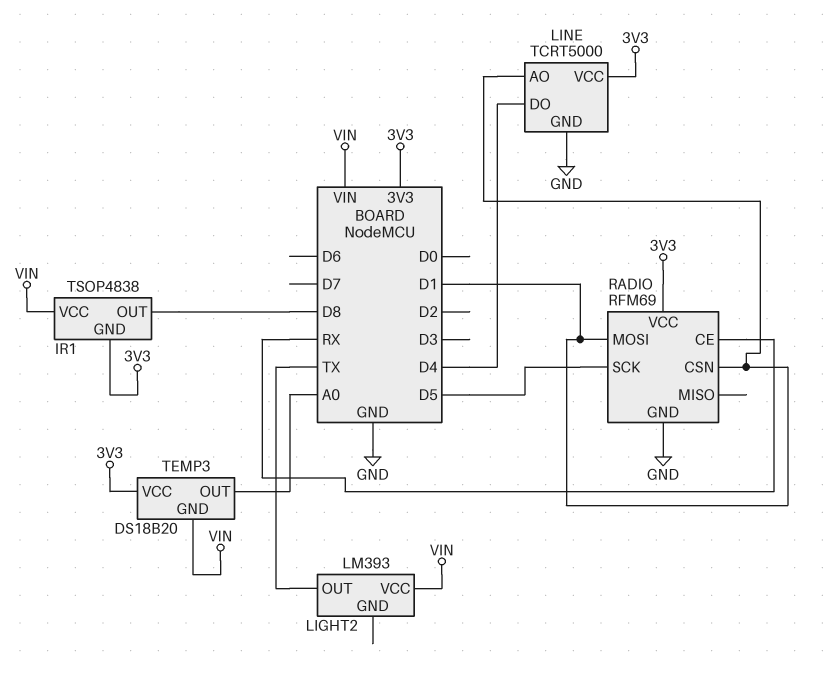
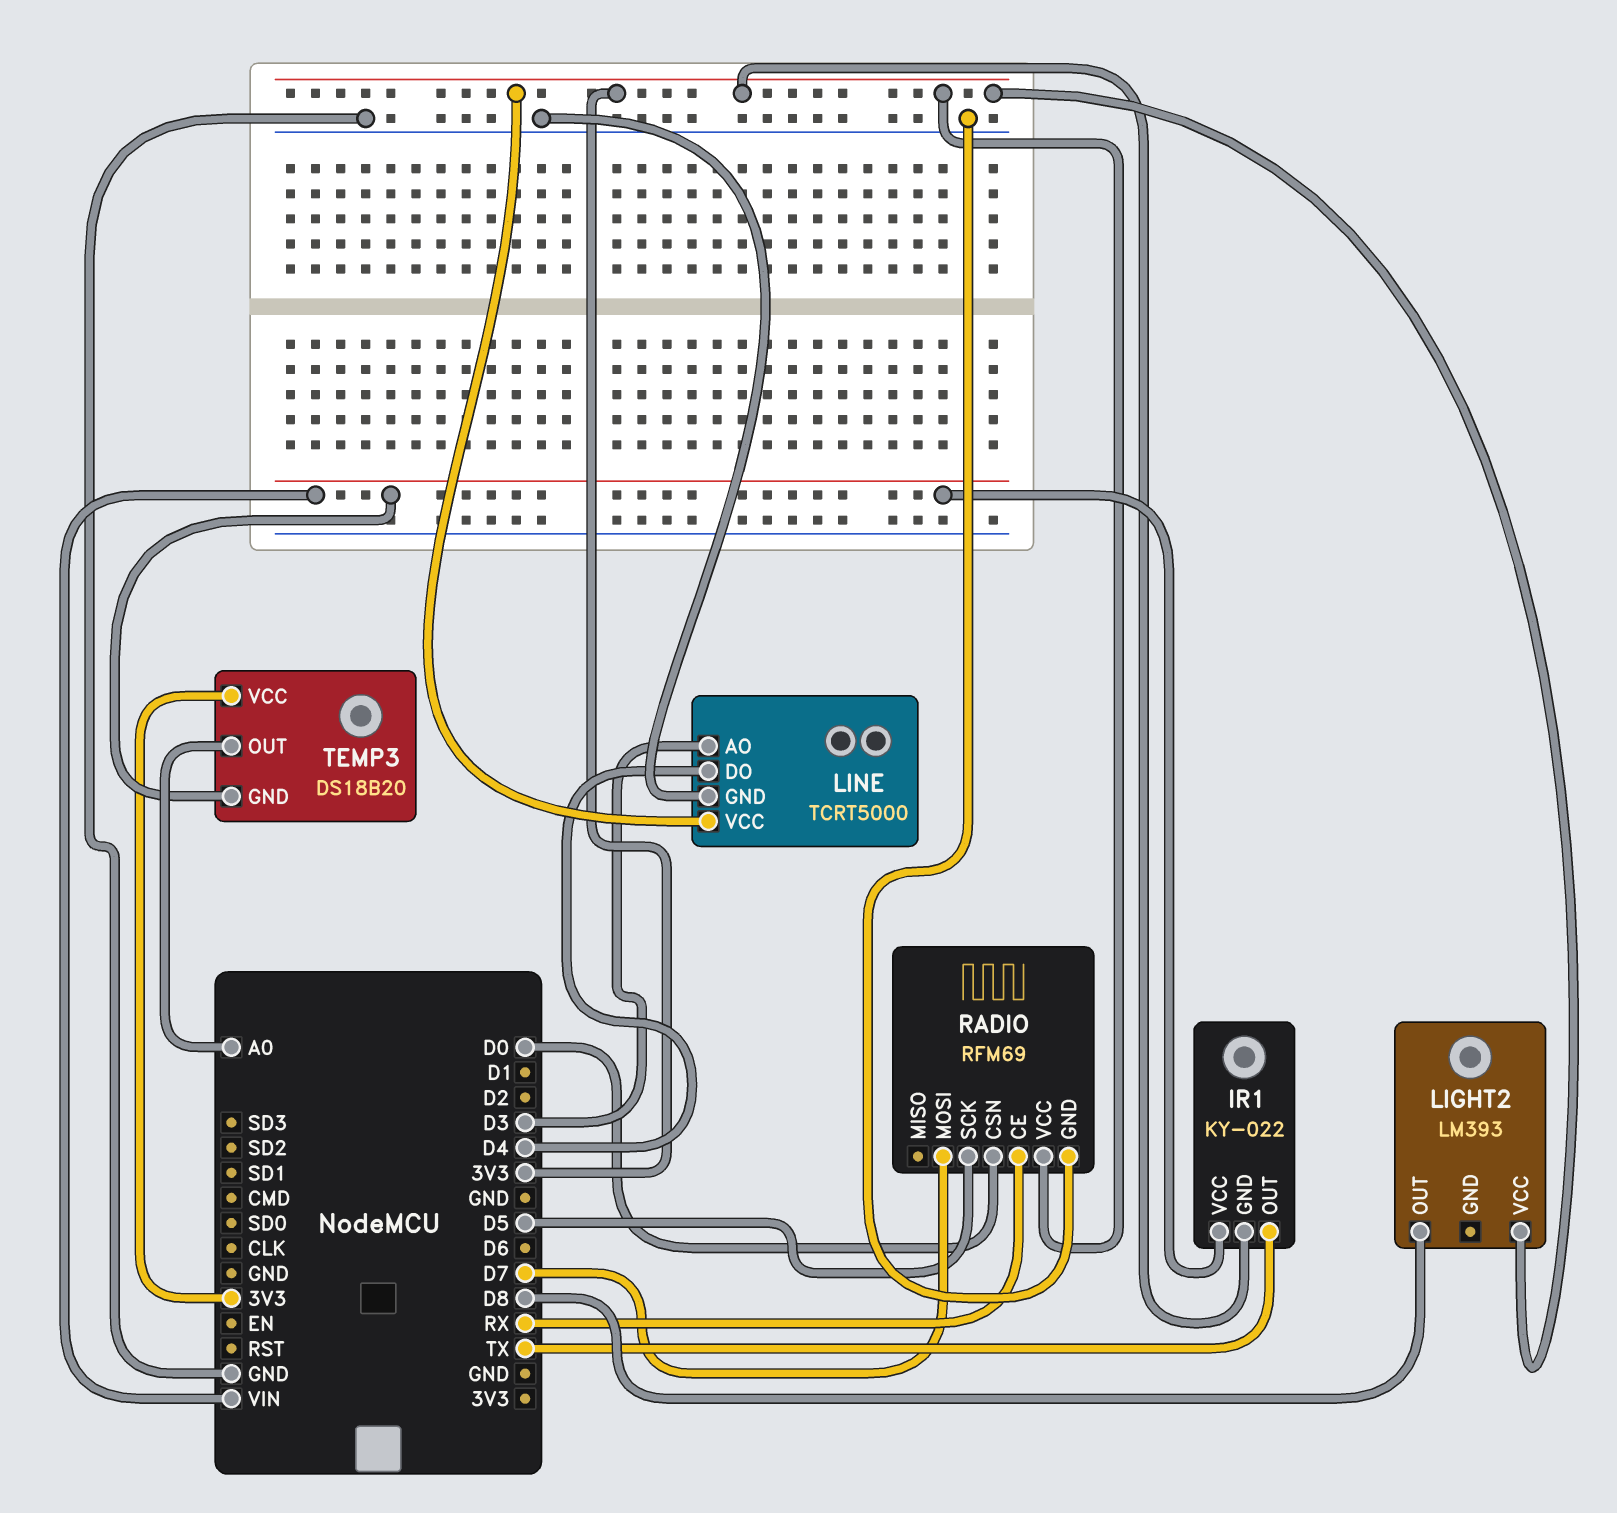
IR1: TSOP4838 -> KY-022
IR1 pin OUT: D8 -> TX
LIGHT2 pin OUT: TX -> D8
LIGHT2 pin VCC: VIN -> 3V3
LINE pin AO: D1 -> D3
RADIO pin CSN: D1 -> D0
RADIO pin MOSI: D1 -> D7

